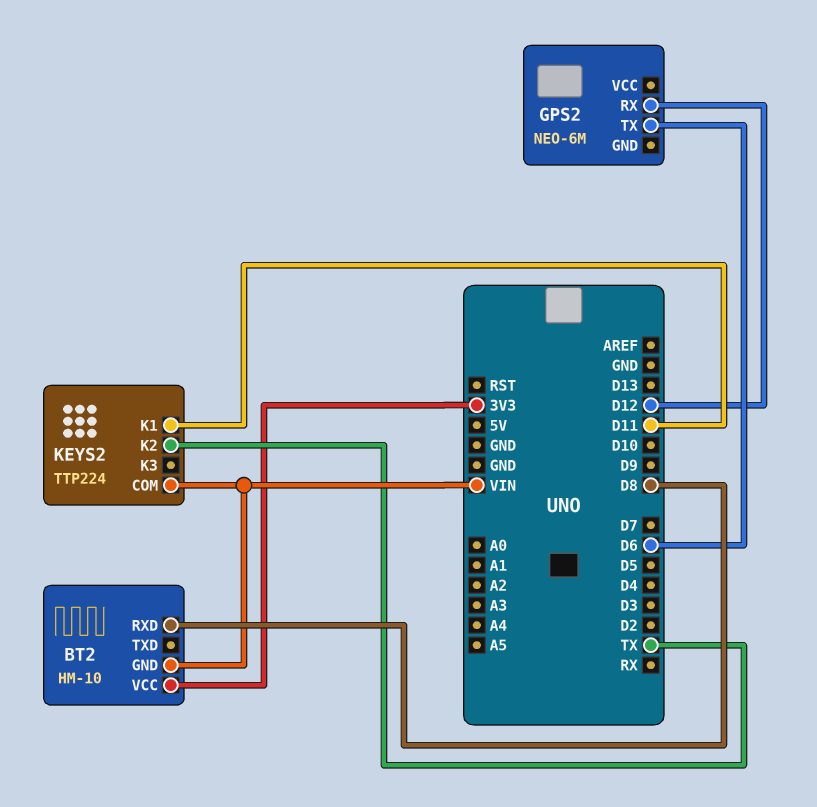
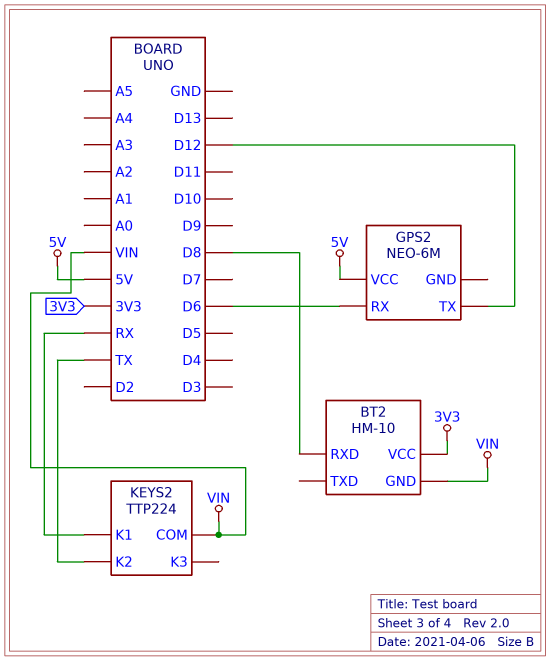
GPS2 pin RX: D12 -> D6
GPS2 pin TX: D6 -> D12
GPS2 pin VCC: none -> 5V
KEYS2 pin K1: D11 -> RX

